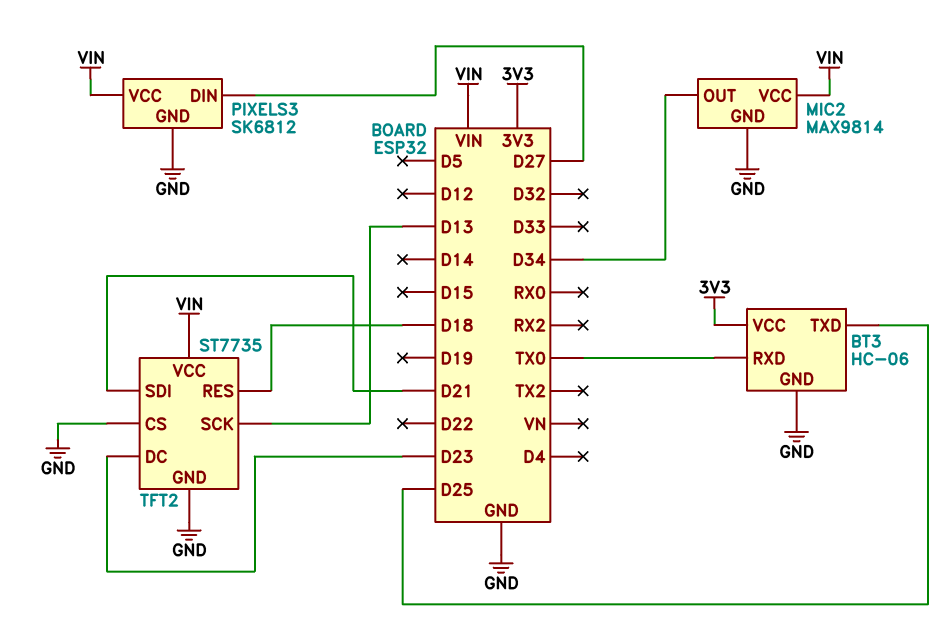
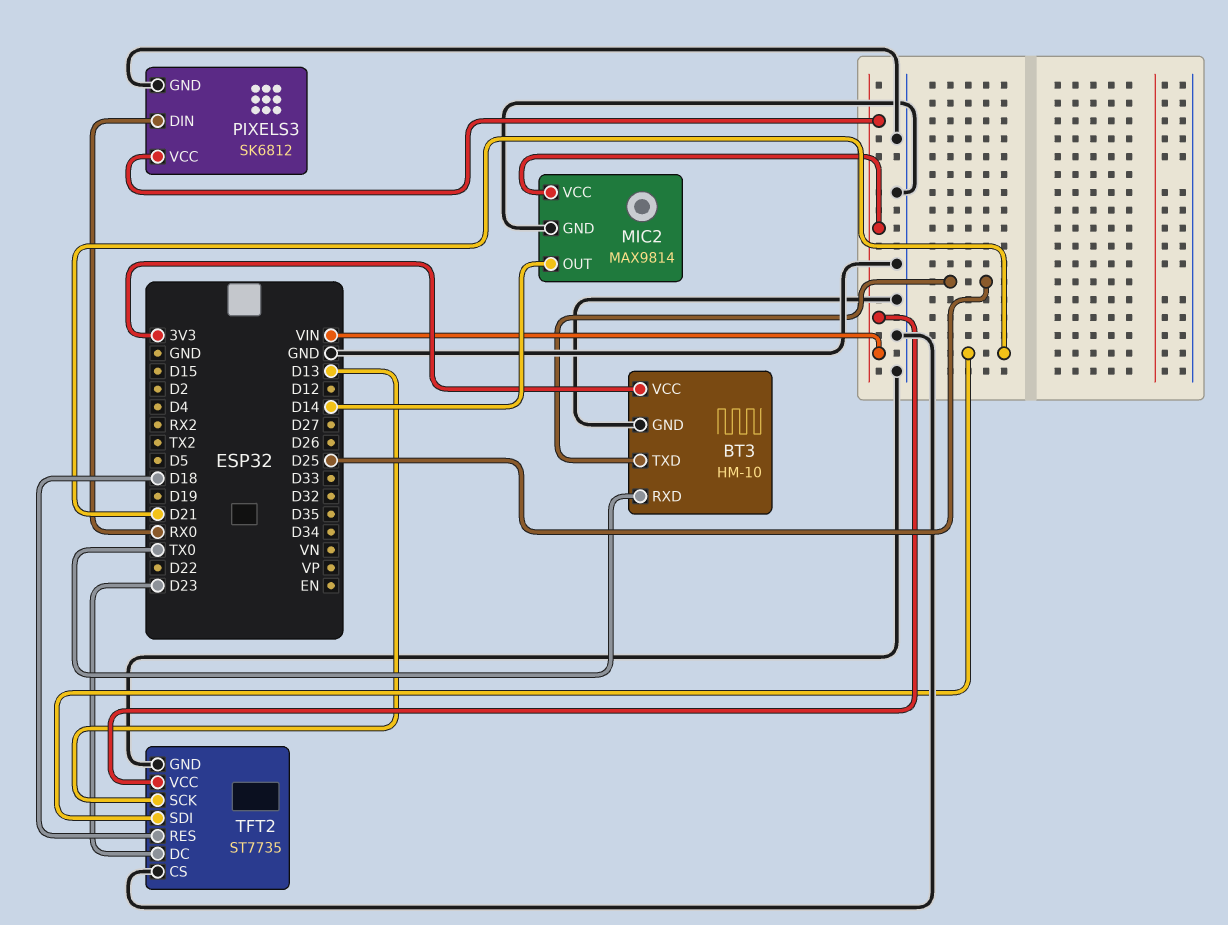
BT3: HC-06 -> HM-10
MIC2 pin OUT: D34 -> D14
PIXELS3 pin DIN: D27 -> RX0

